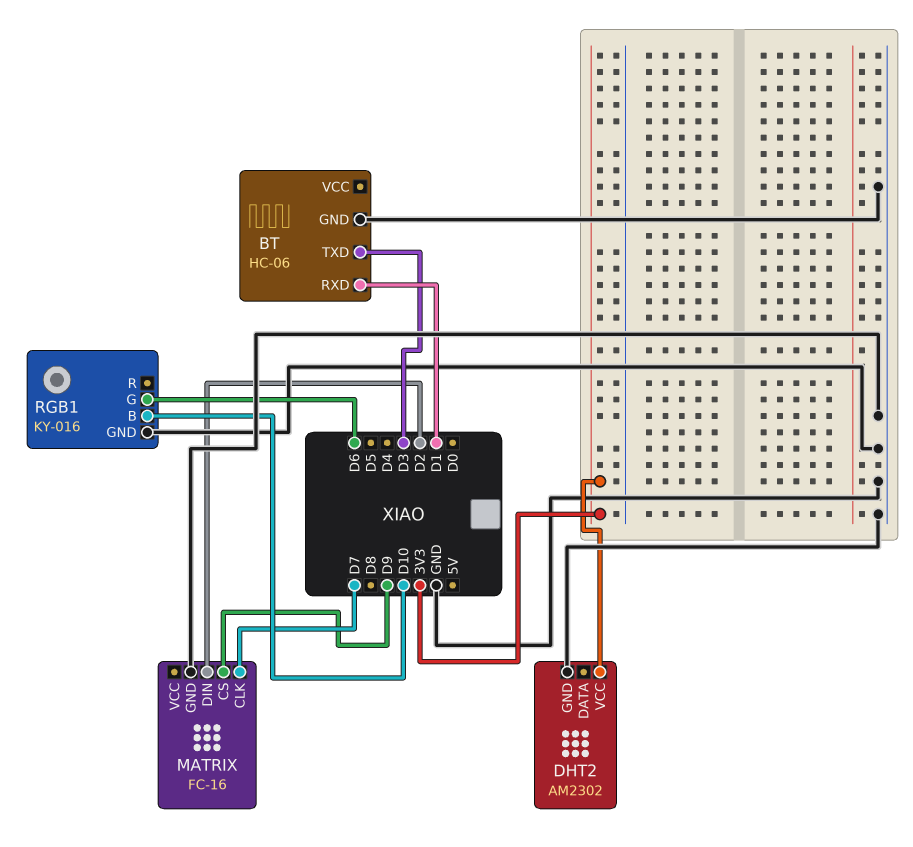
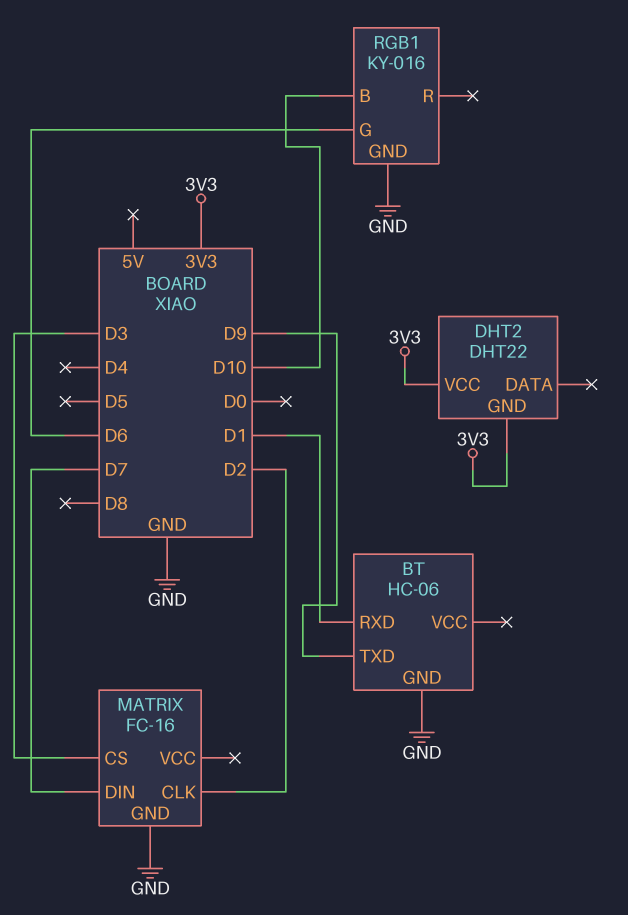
BT pin TXD: D3 -> D9
DHT2: AM2302 -> DHT22
DHT2 pin GND: GND -> 3V3
MATRIX pin CLK: D7 -> D2
MATRIX pin CS: D9 -> D3
MATRIX pin DIN: D2 -> D7

